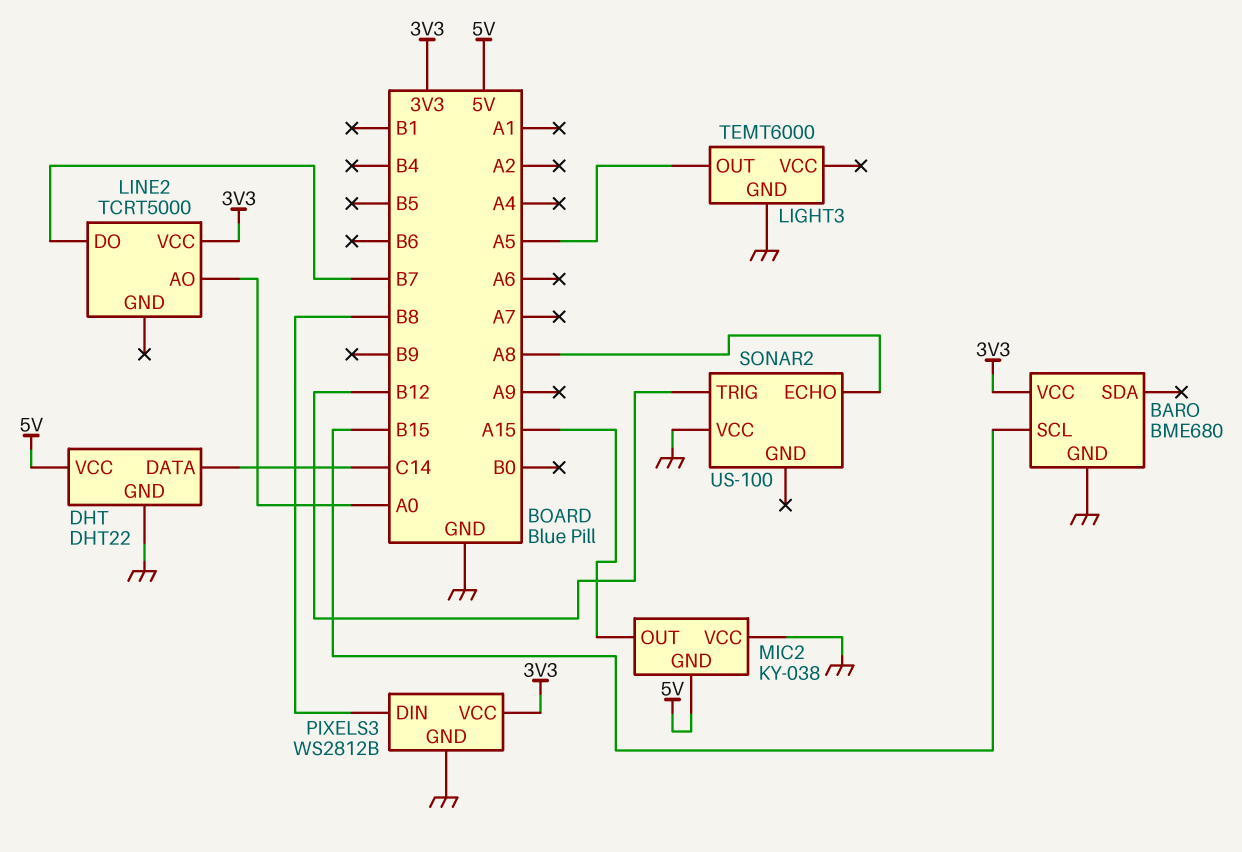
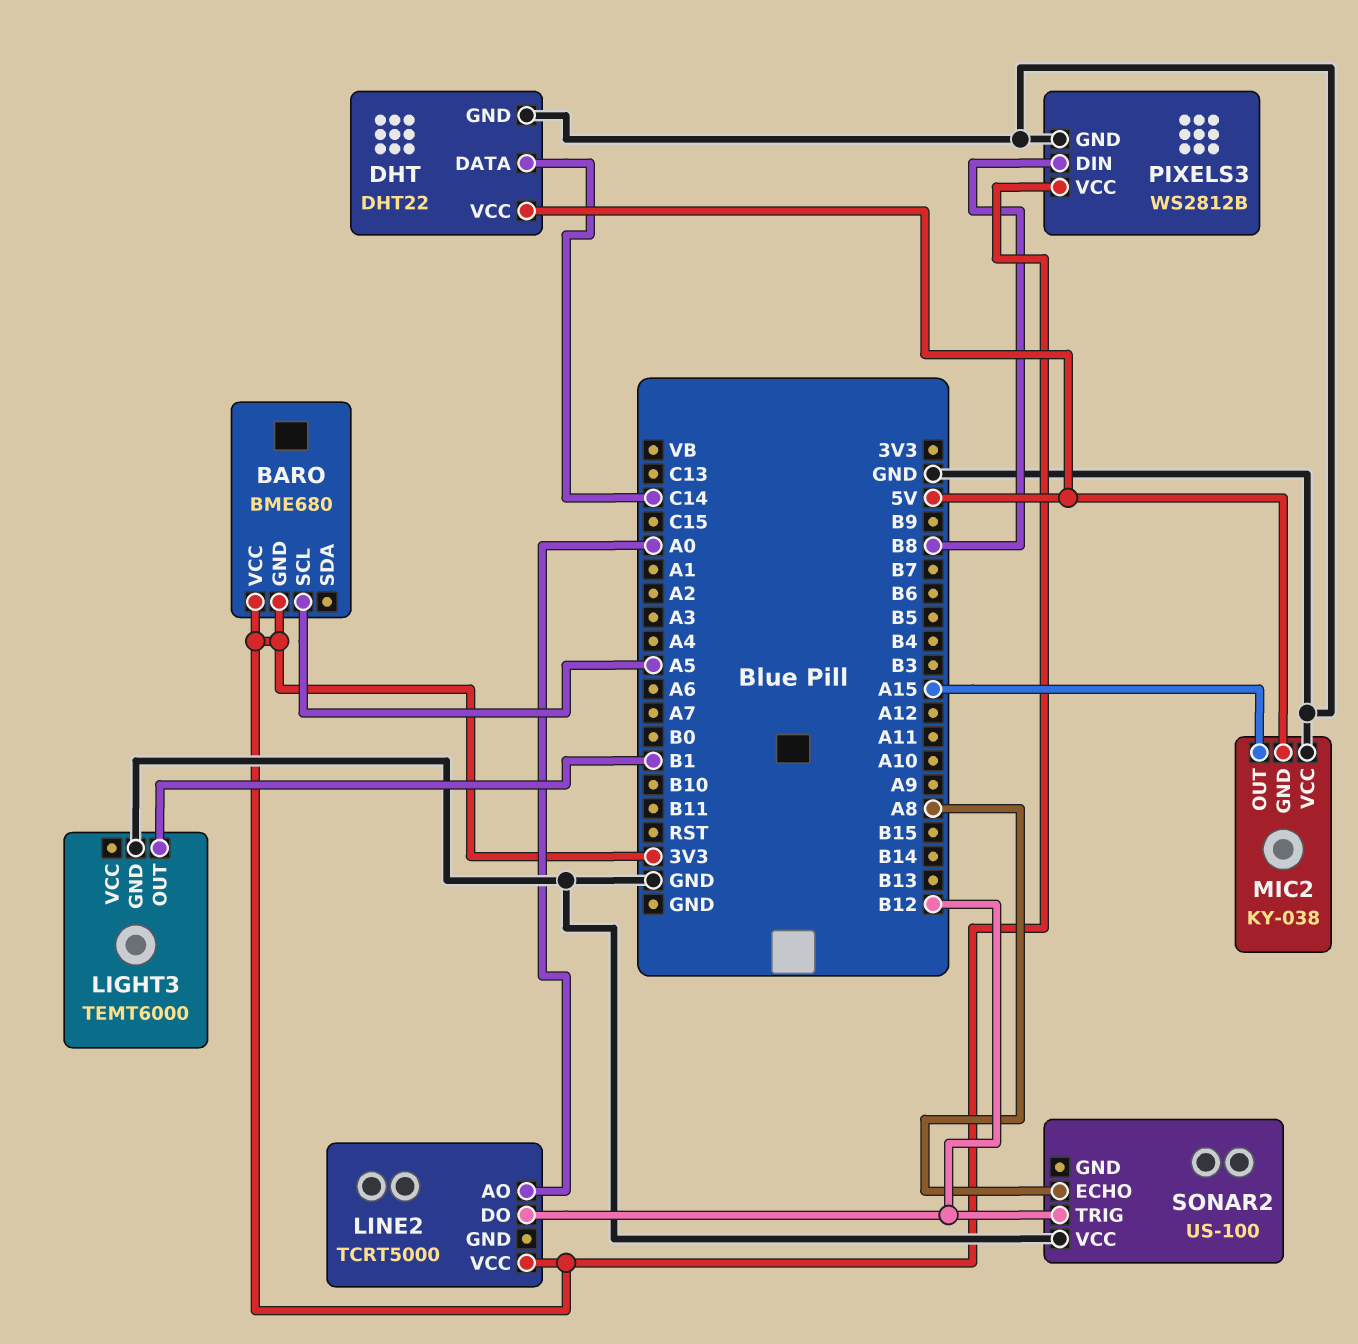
BARO pin GND: GND -> 3V3
BARO pin SCL: B15 -> A5
LIGHT3 pin OUT: A5 -> B1
LINE2 pin DO: B7 -> B12

